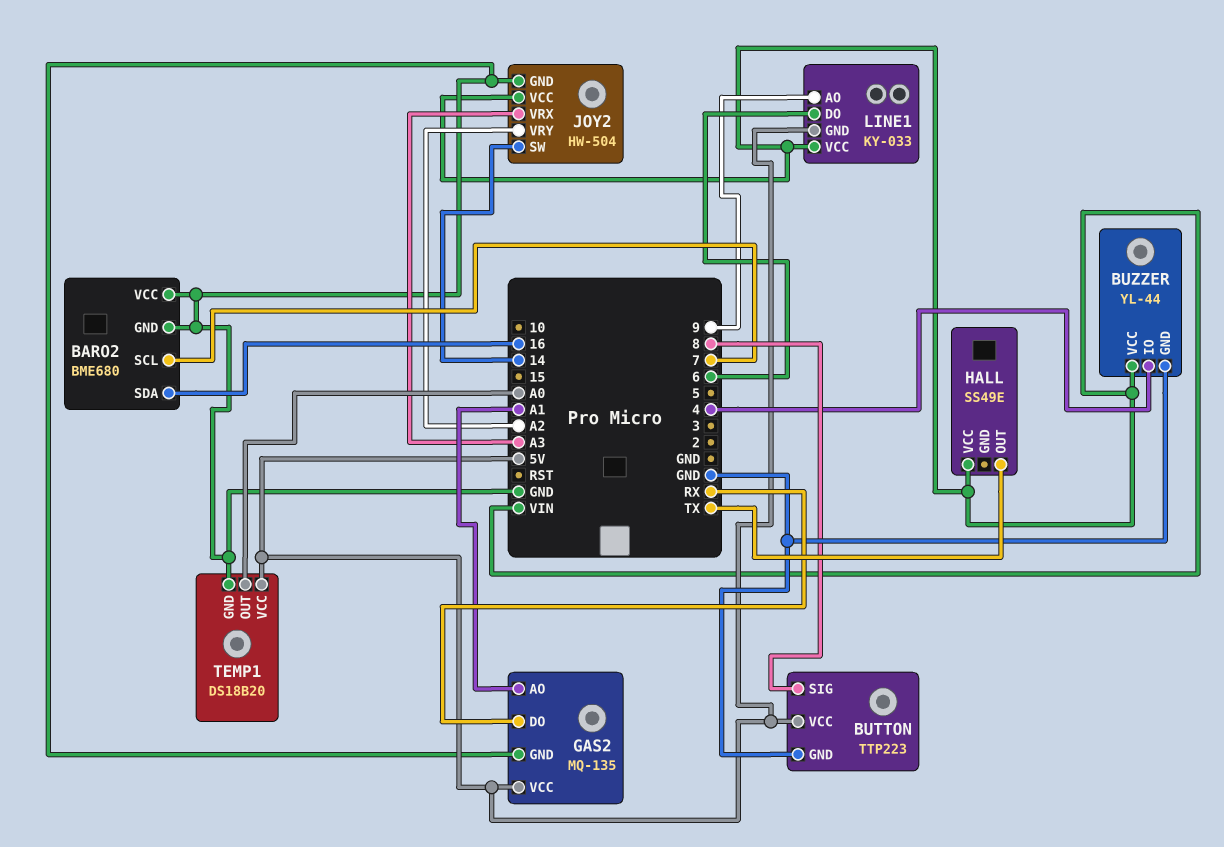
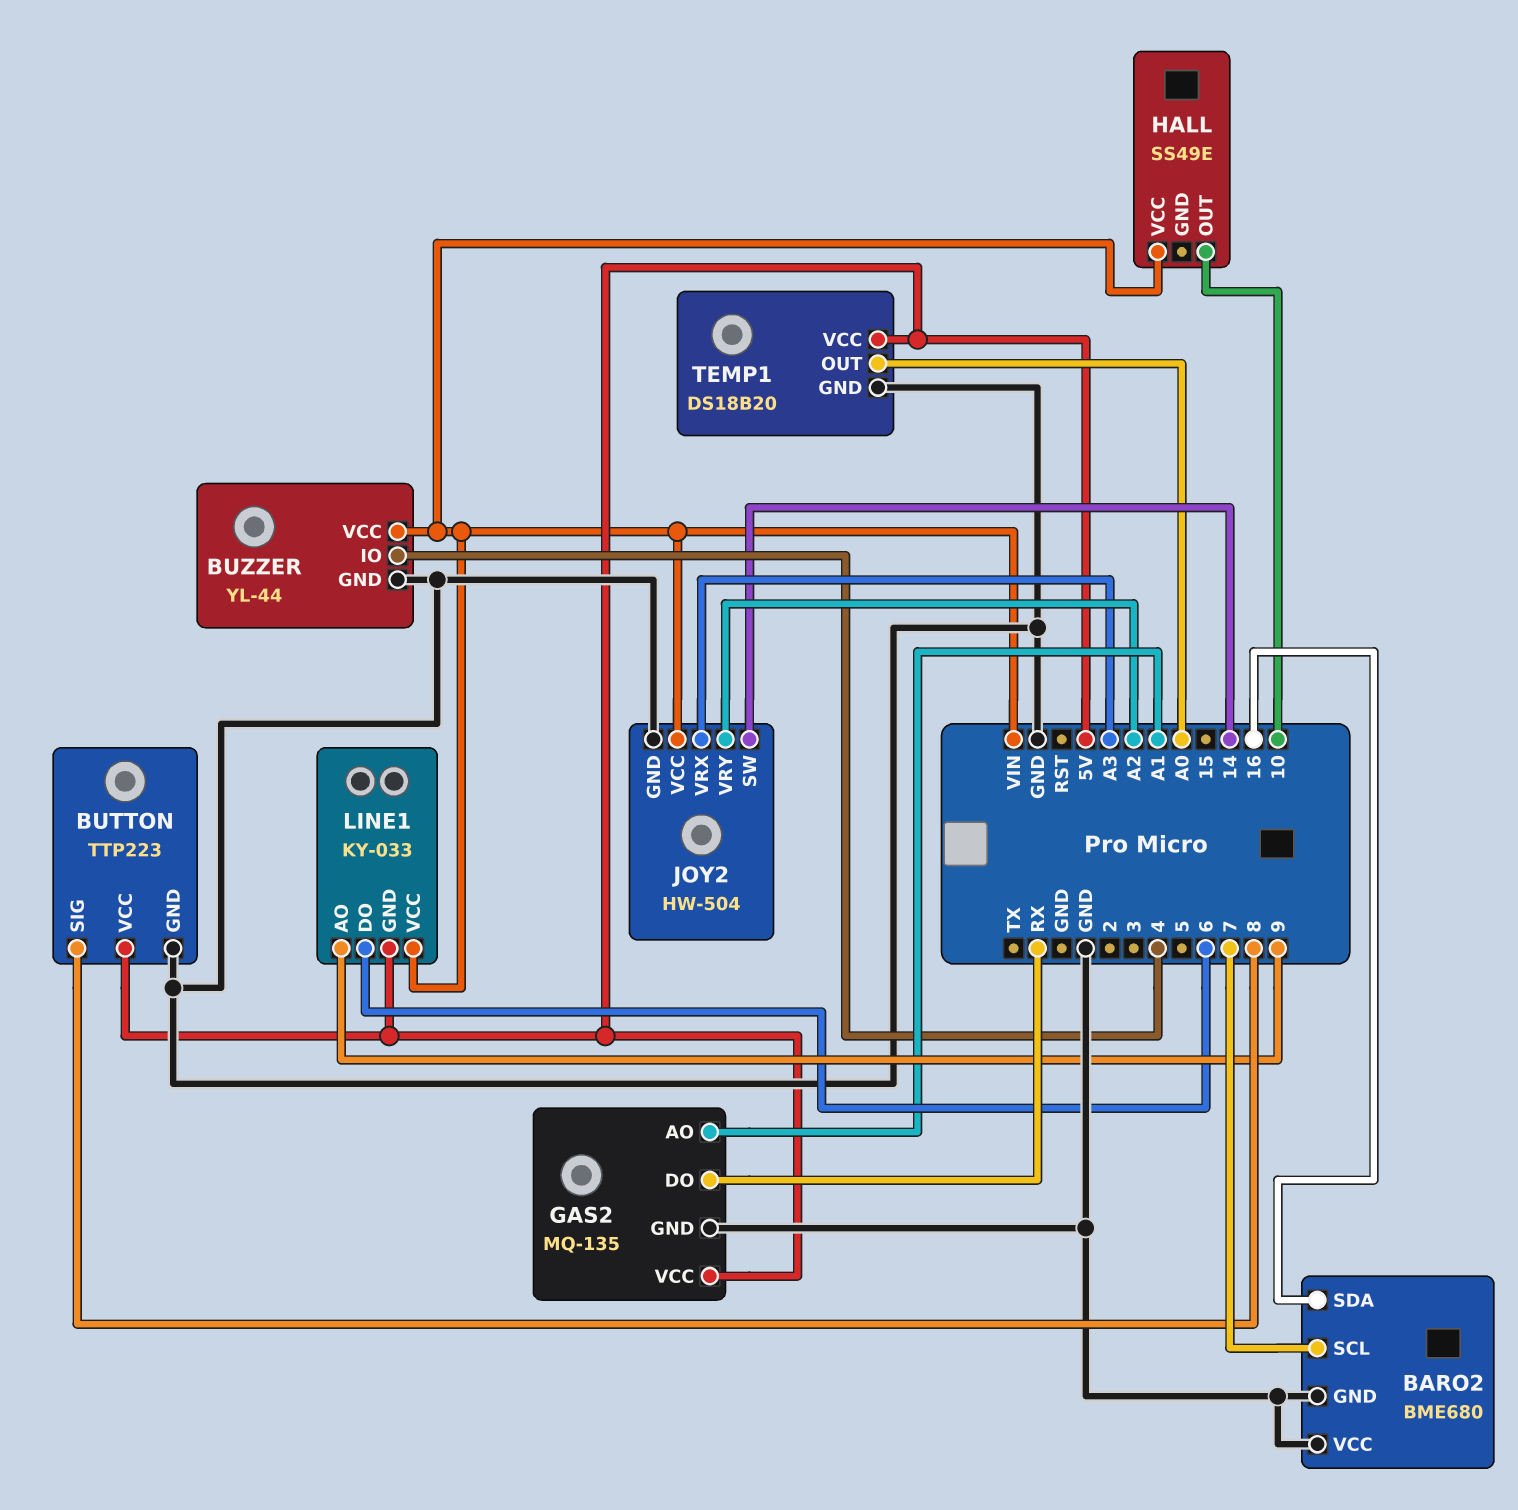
HALL pin OUT: TX -> 10

